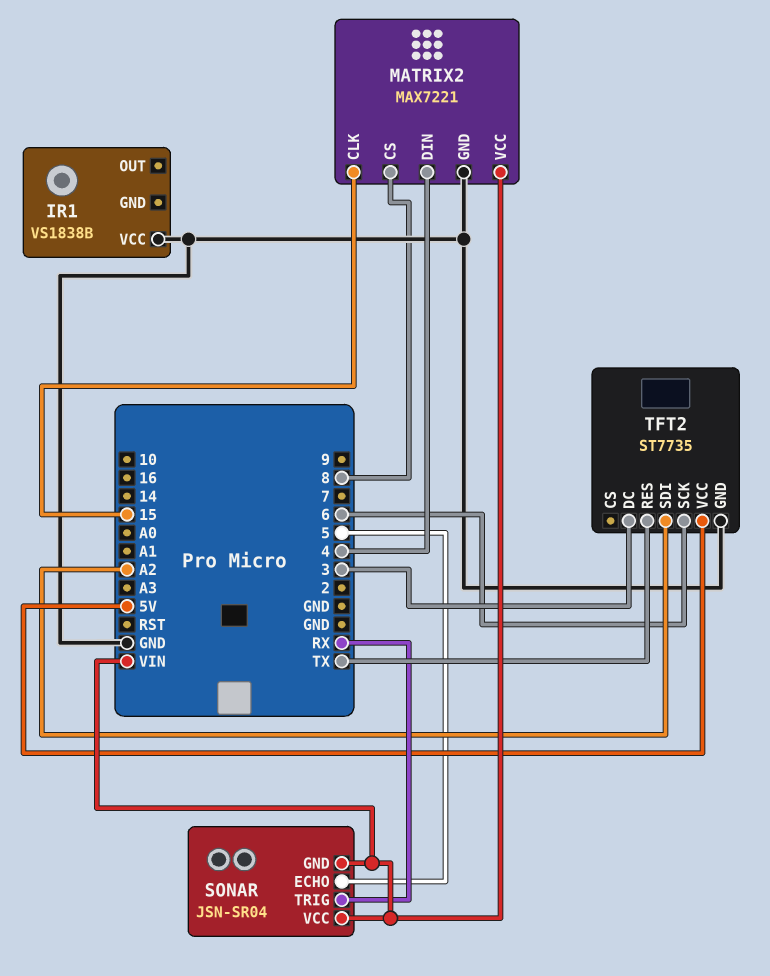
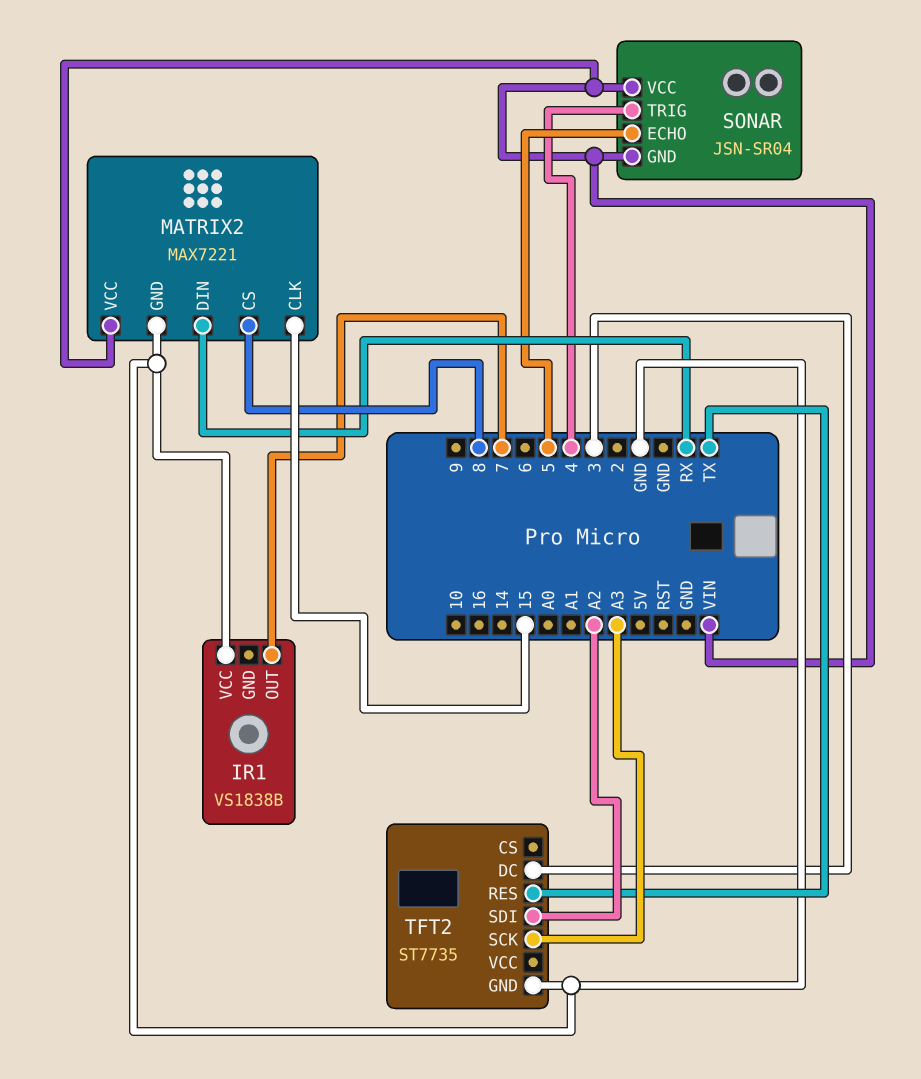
IR1 pin OUT: none -> 7
MATRIX2 pin DIN: 4 -> RX
SONAR pin TRIG: RX -> 4
TFT2 pin SCK: 6 -> A3
TFT2 pin VCC: 5V -> none

